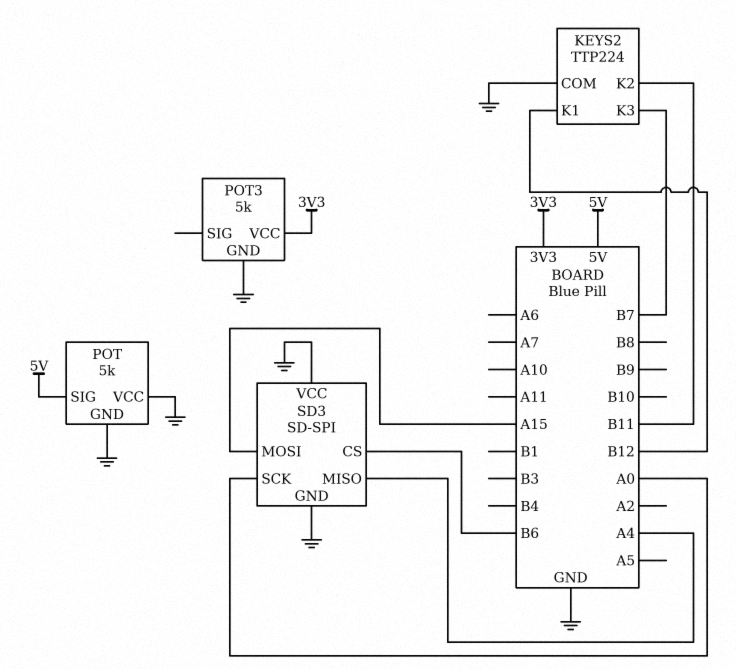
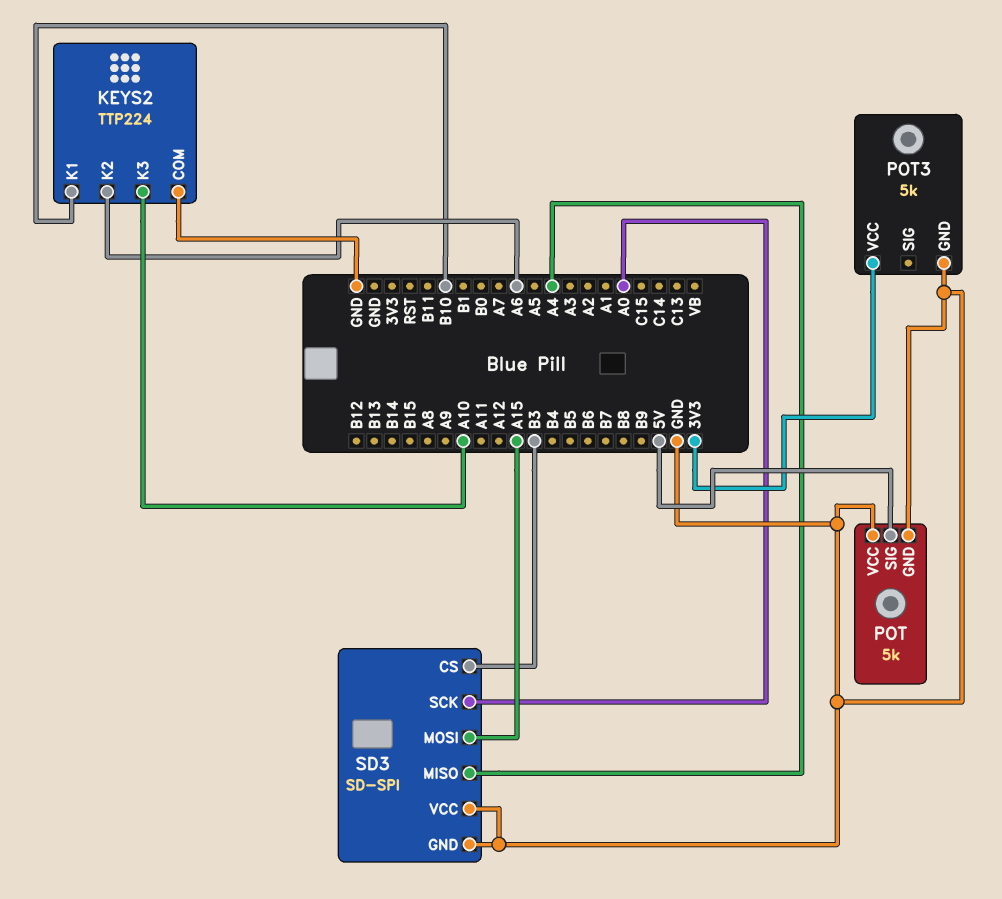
KEYS2 pin K1: B12 -> B10
KEYS2 pin K2: B11 -> A6
KEYS2 pin K3: B7 -> A10
SD3 pin CS: B6 -> B3

